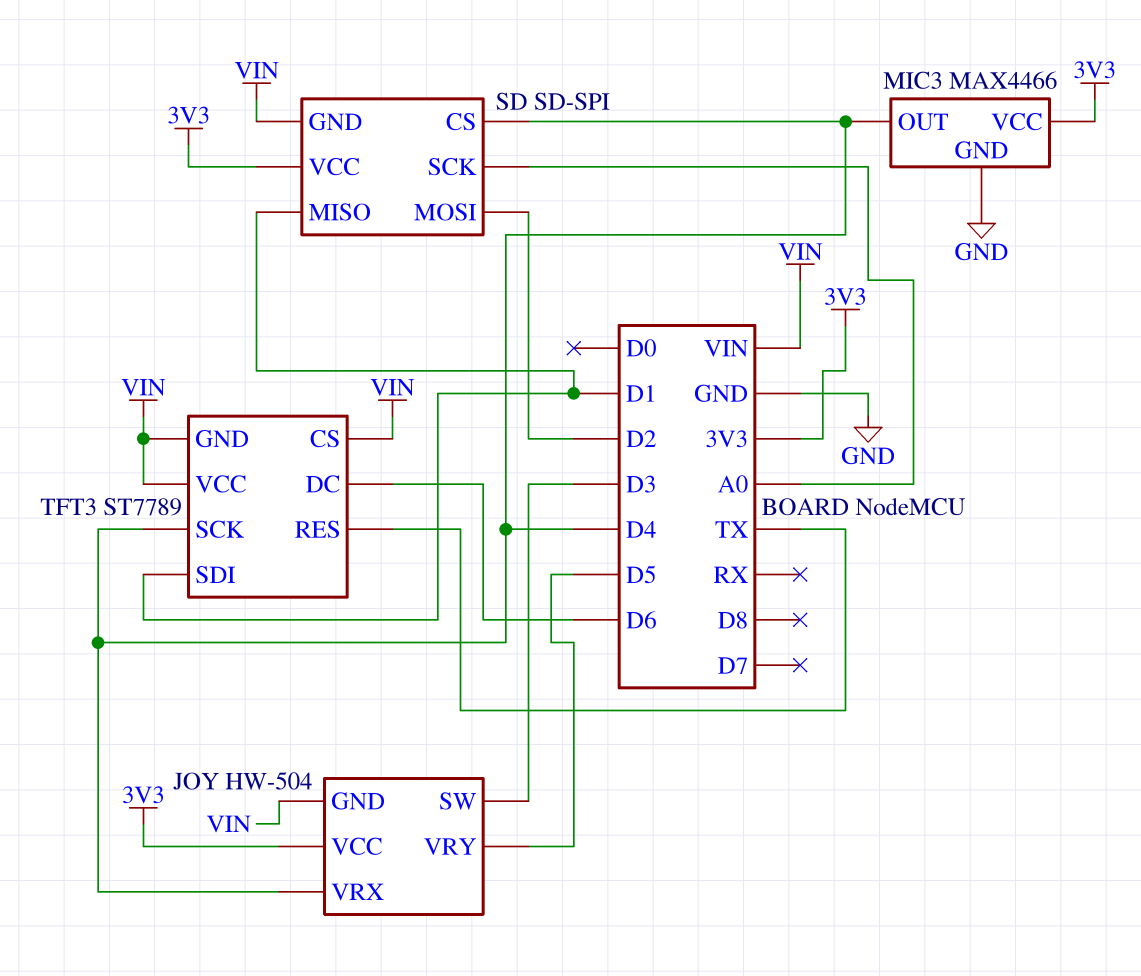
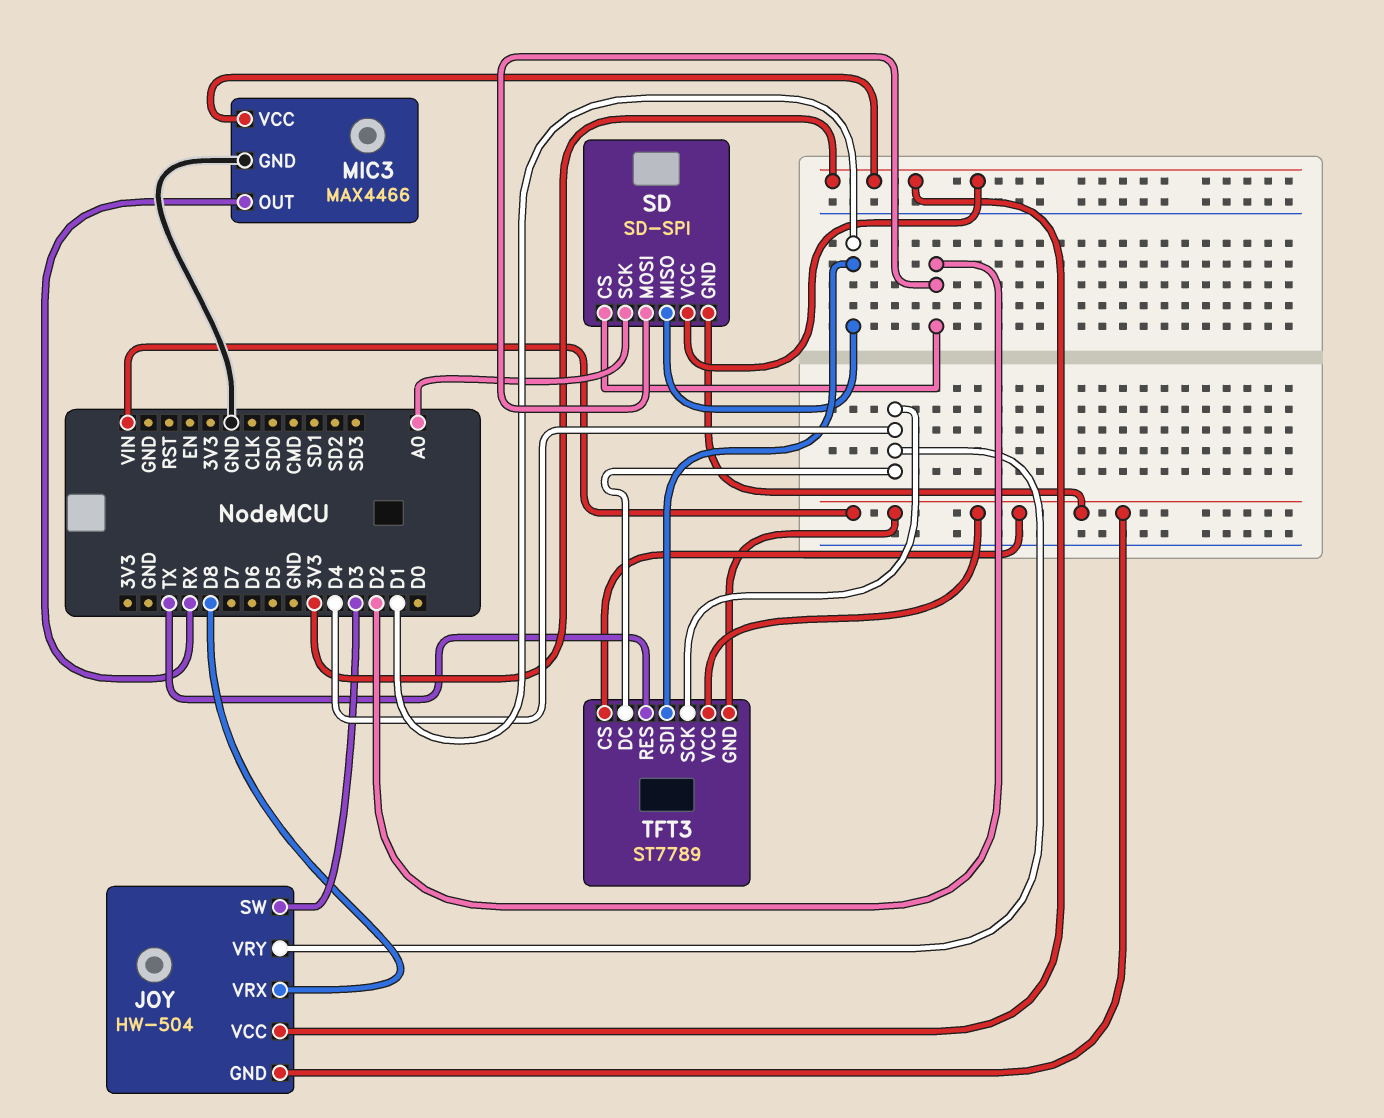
JOY pin VRX: D4 -> D8
JOY pin VRY: D5 -> D4
MIC3 pin OUT: D4 -> RX
SD pin CS: D4 -> D2
TFT3 pin DC: D6 -> D4

